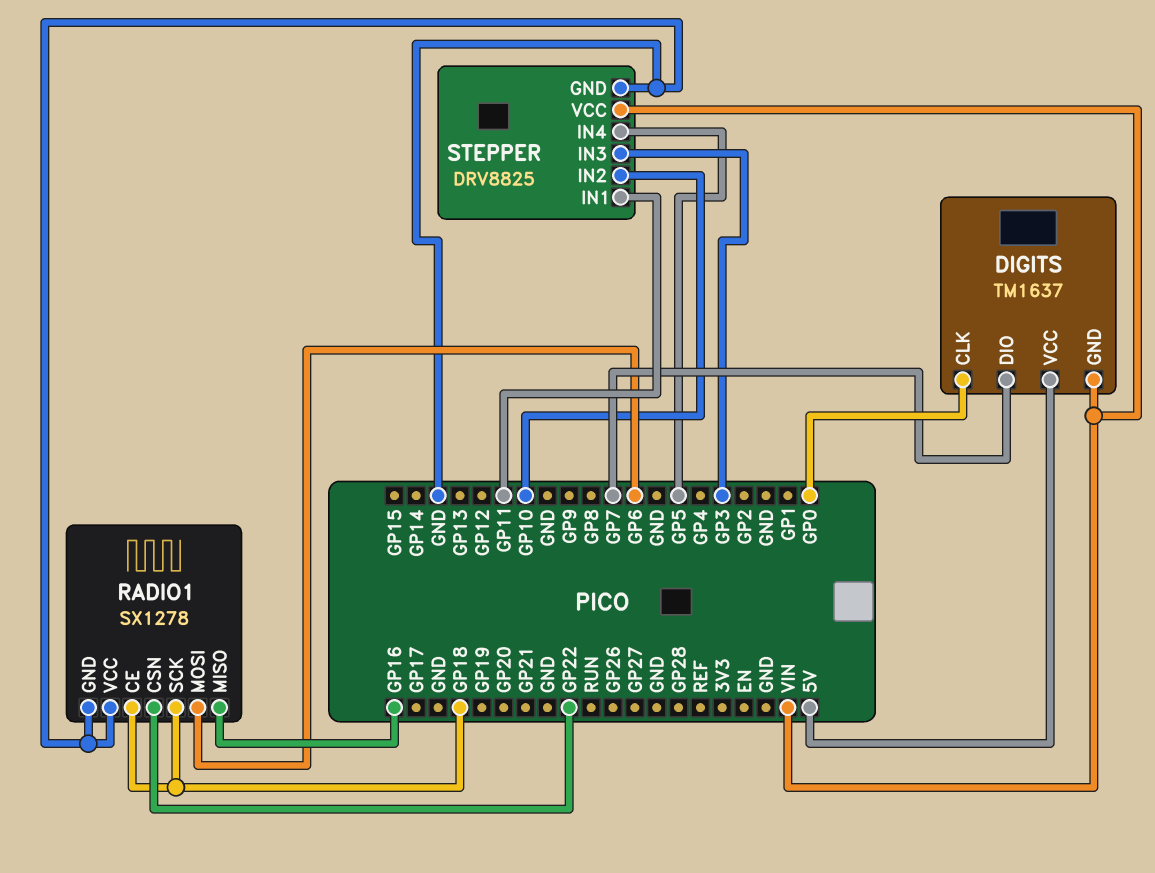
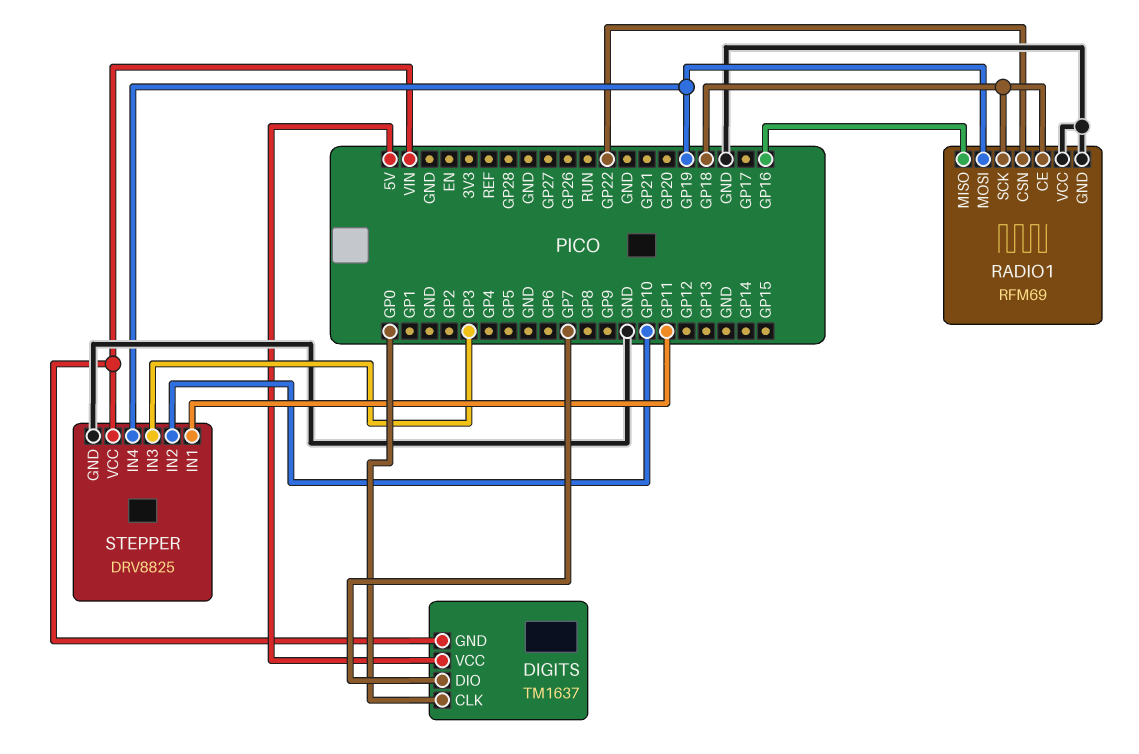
RADIO1: SX1278 -> RFM69
RADIO1 pin MOSI: GP6 -> GP19
STEPPER pin IN4: GP5 -> GP19

